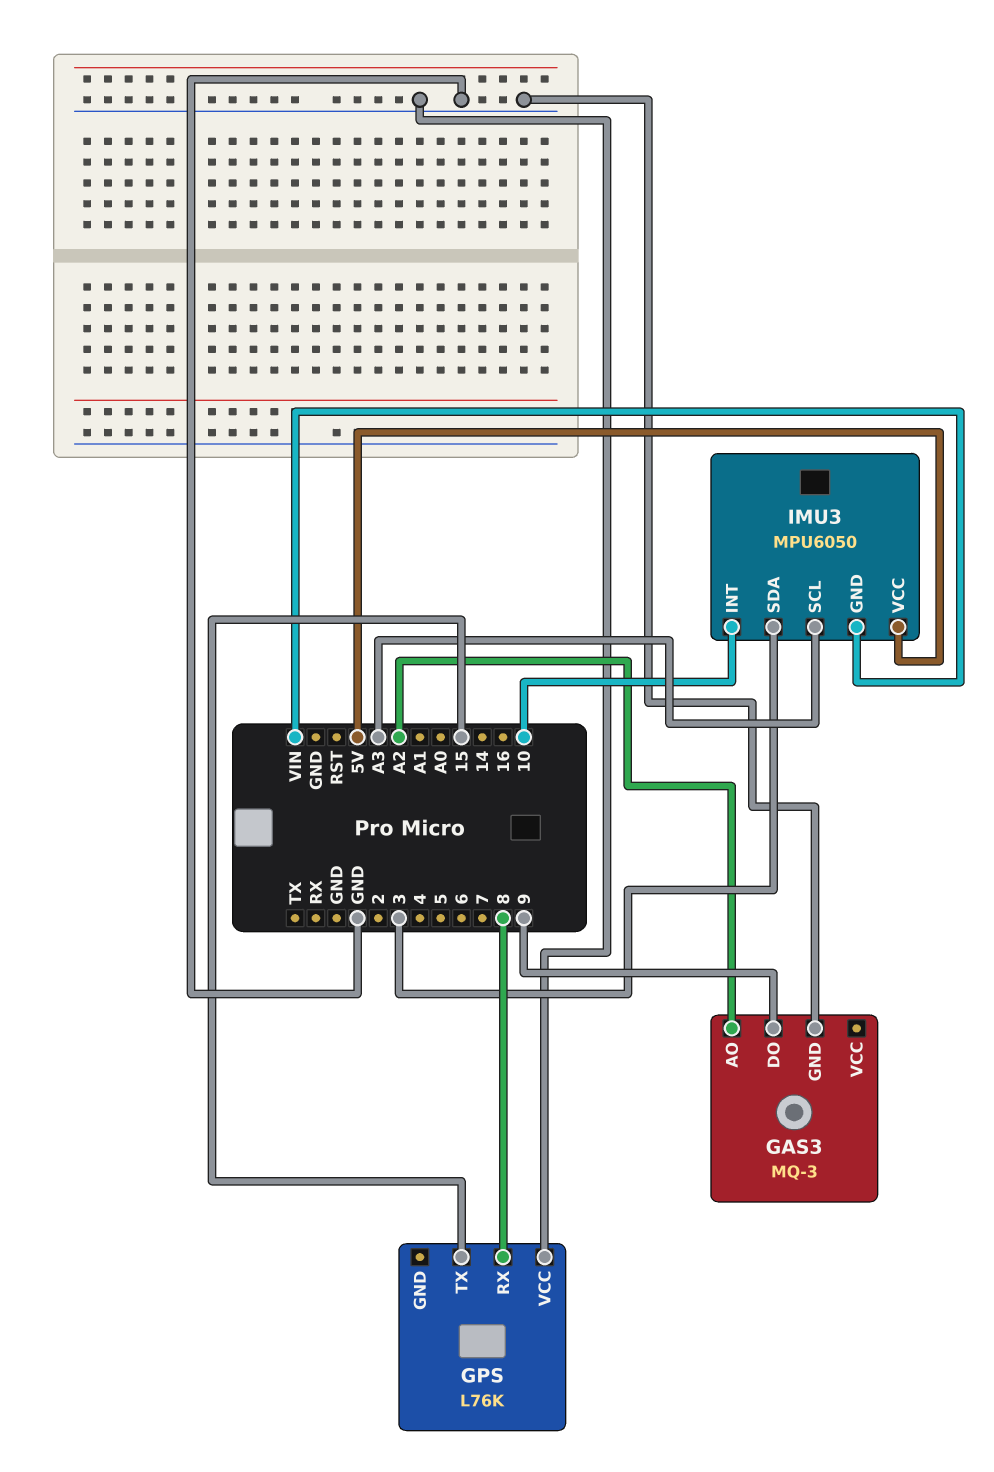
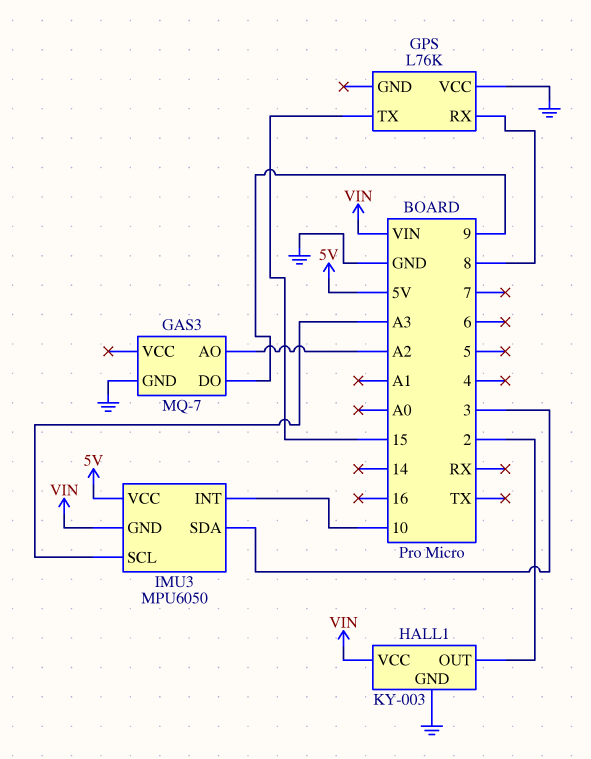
GAS3: MQ-3 -> MQ-7
HALL1: none -> KY-003
HALL1 pin GND: none -> GND
HALL1 pin OUT: none -> 2
HALL1 pin VCC: none -> VIN

